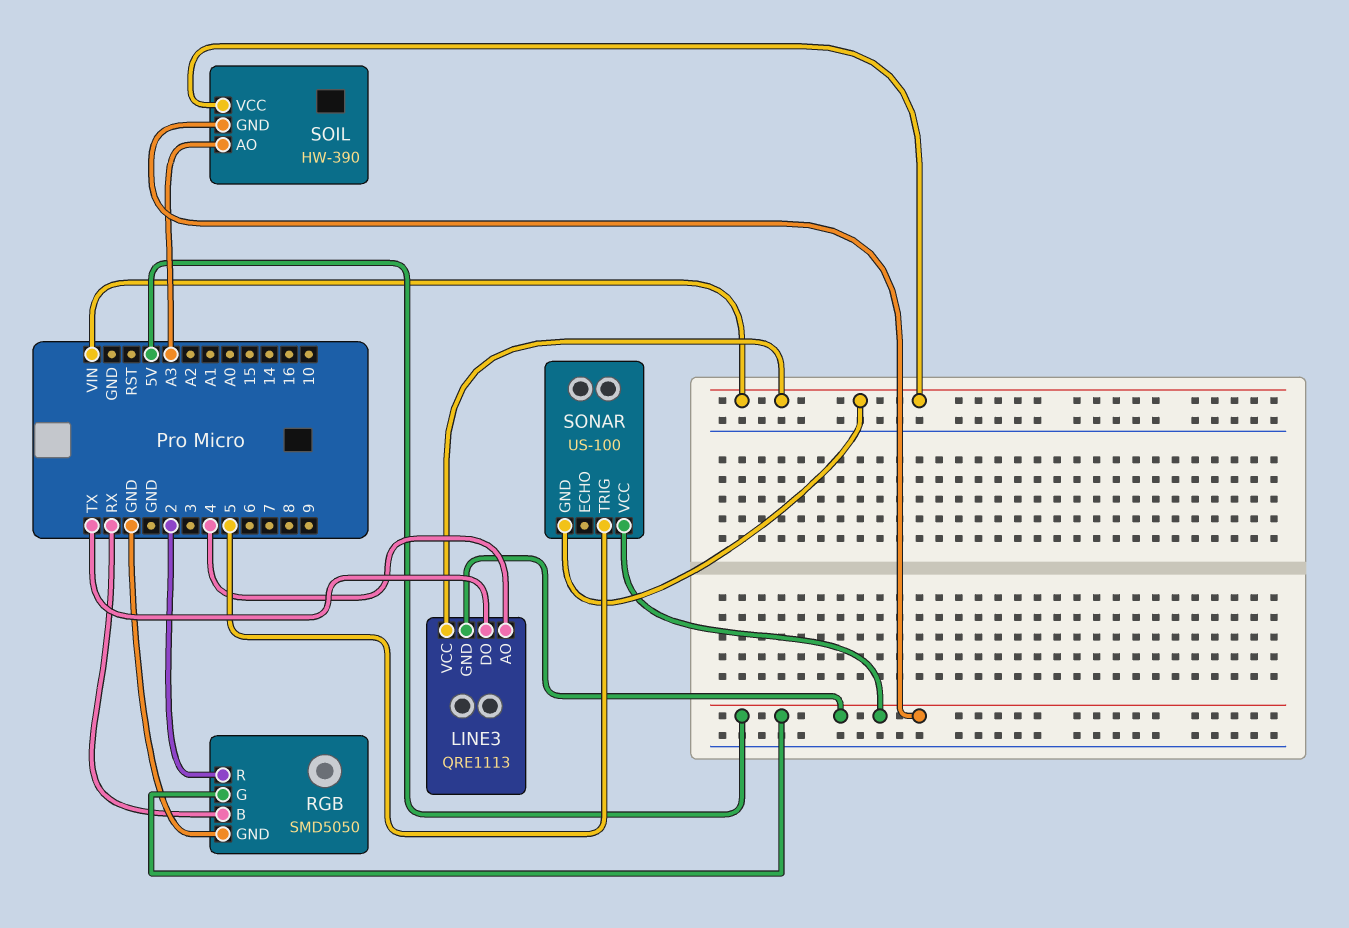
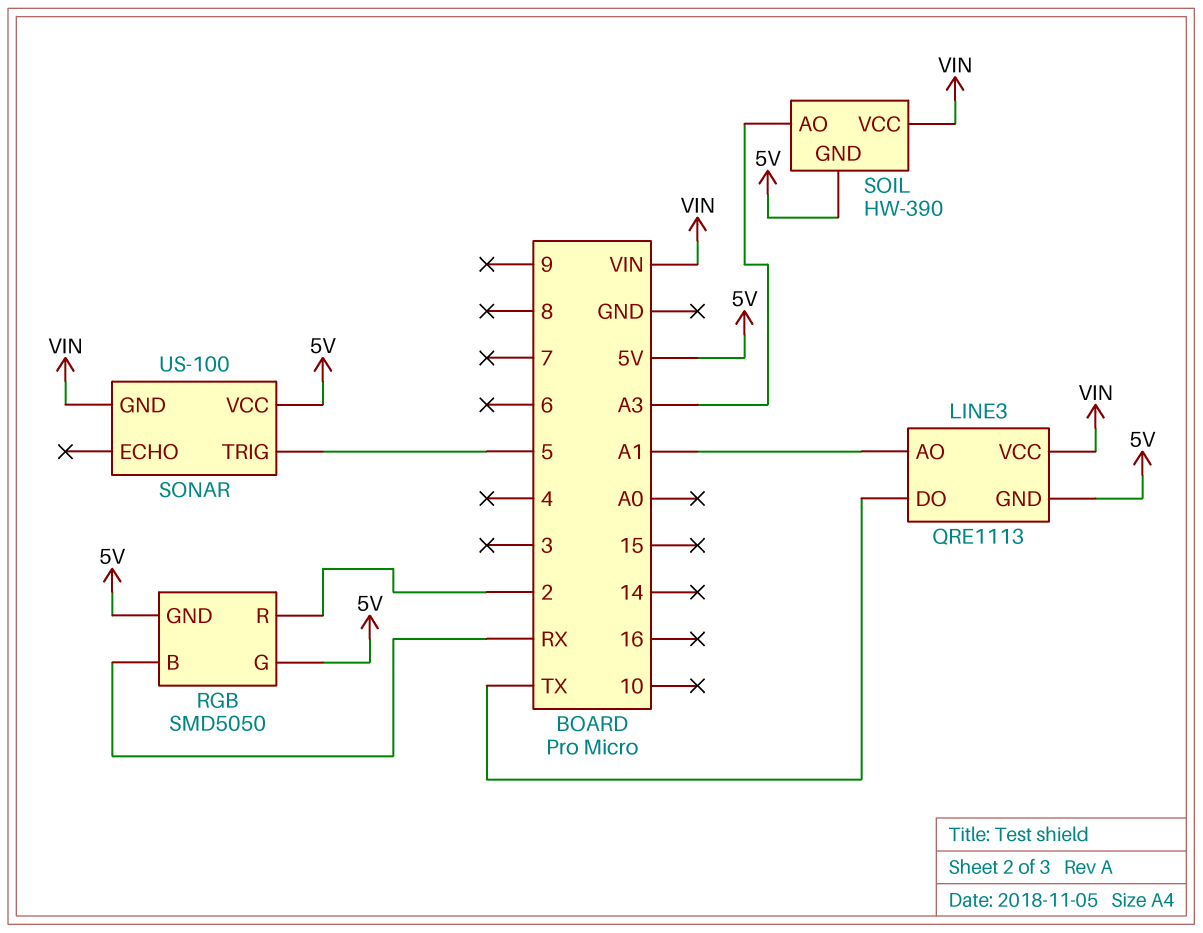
LINE3 pin AO: 4 -> A1
RGB pin GND: GND -> 5V

